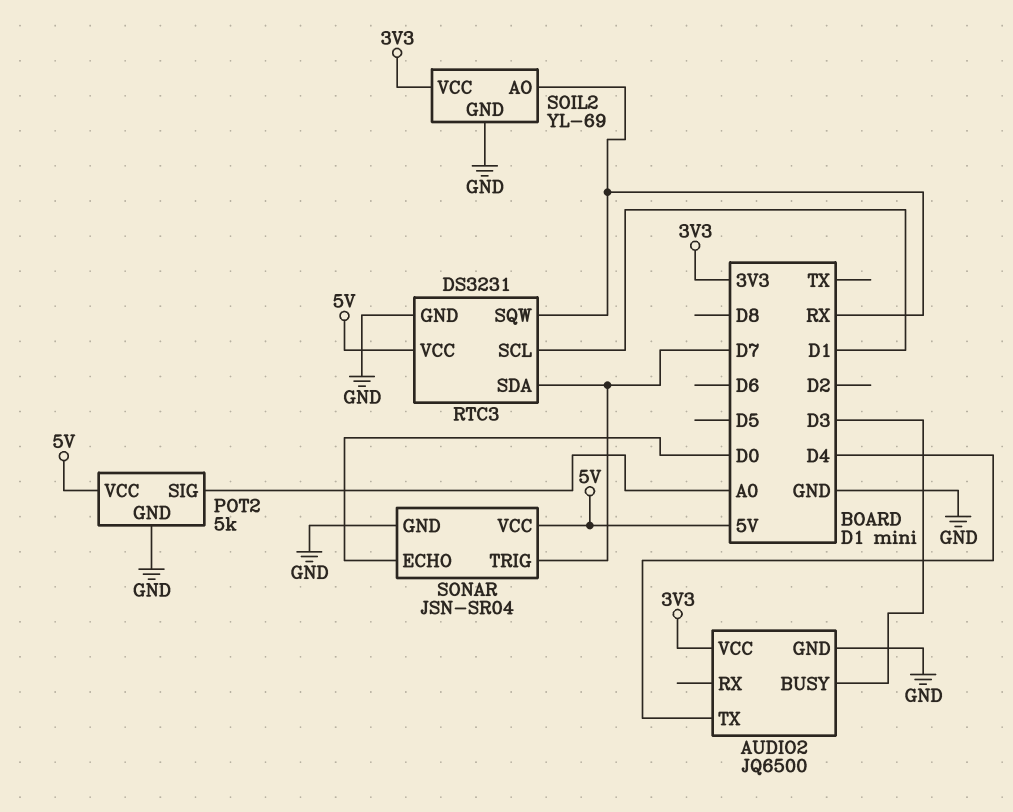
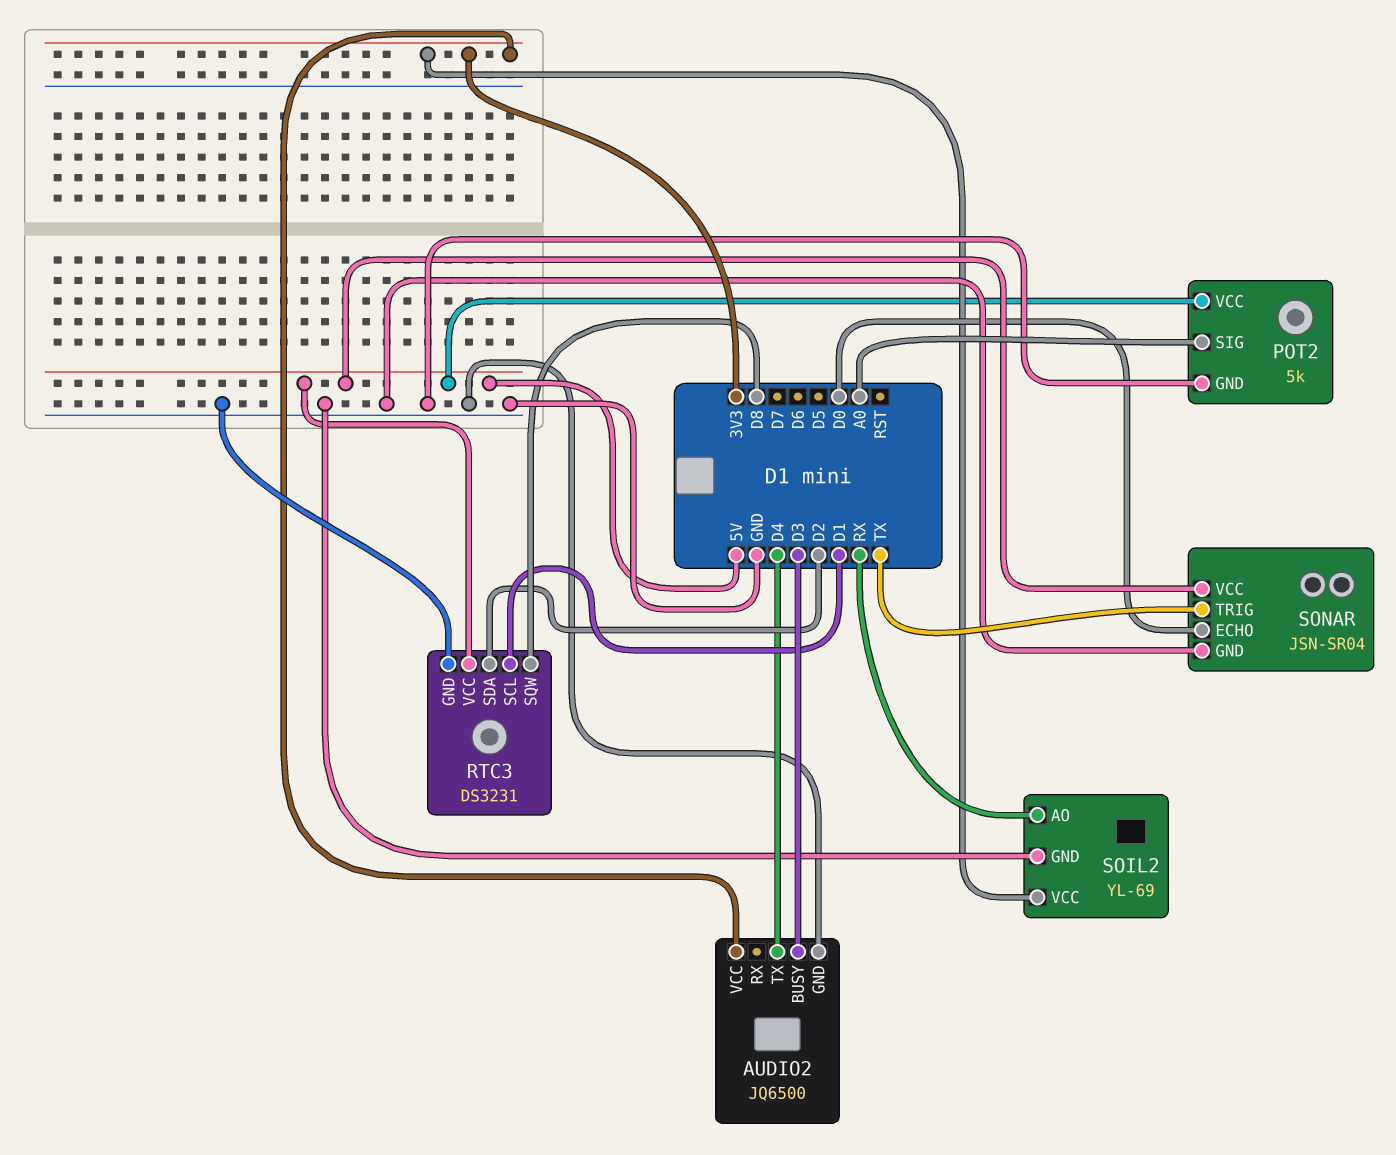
RTC3 pin SDA: D7 -> D2
RTC3 pin SQW: RX -> D8
SONAR pin TRIG: D7 -> TX

